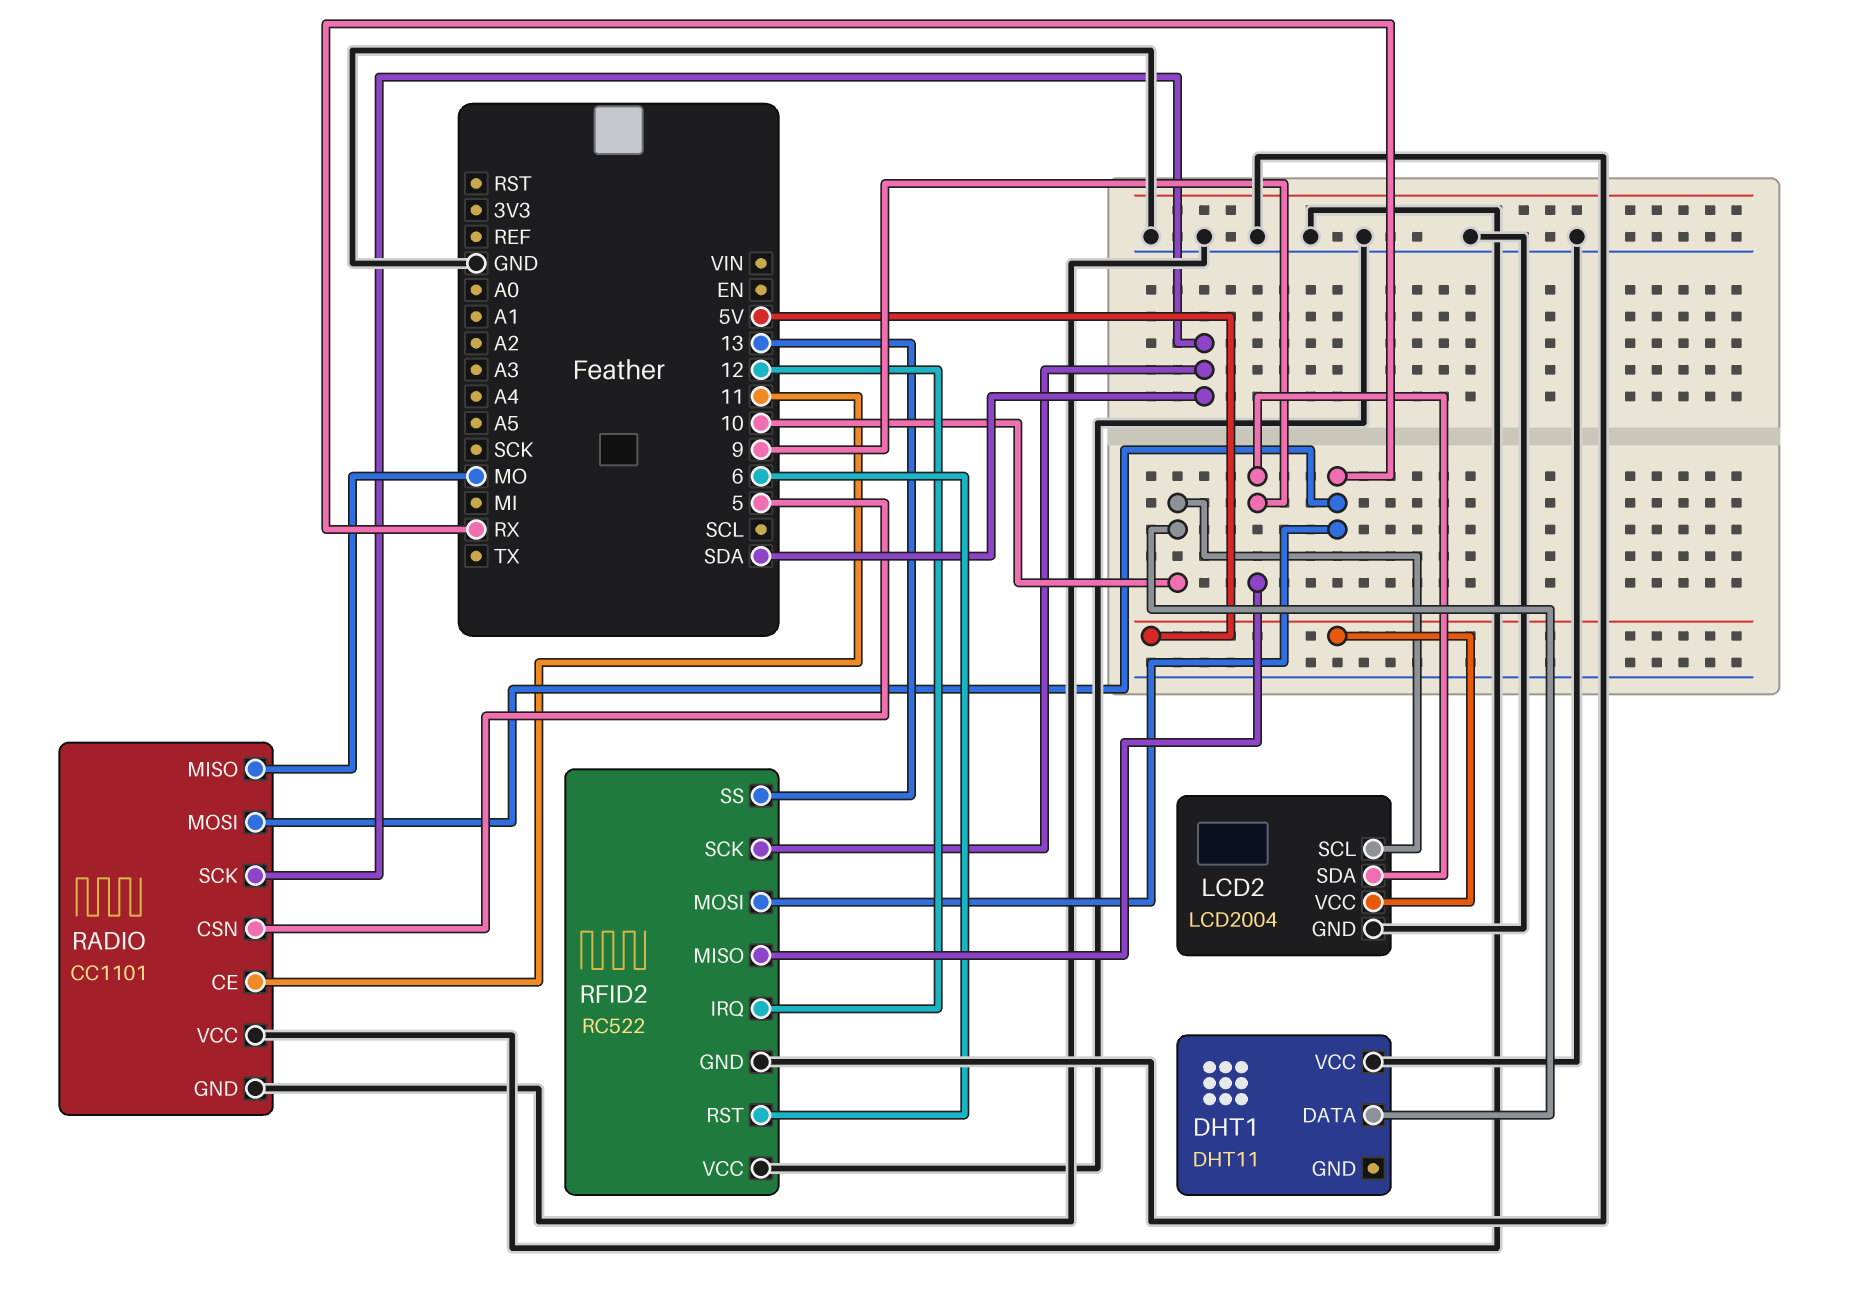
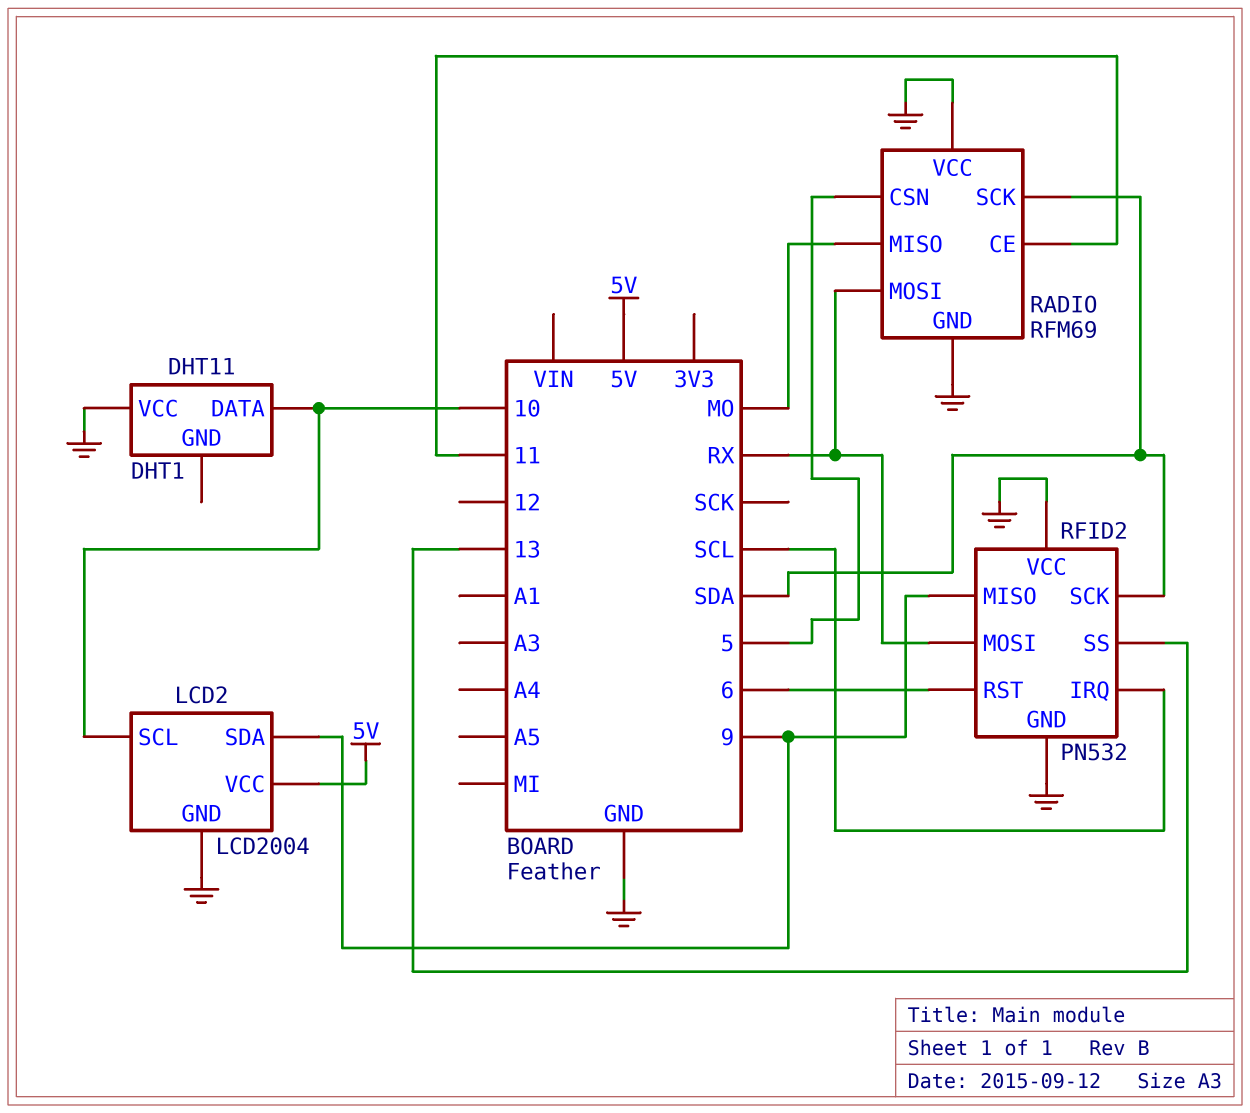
RADIO: CC1101 -> RFM69
RFID2: RC522 -> PN532
RFID2 pin IRQ: 12 -> SCL

